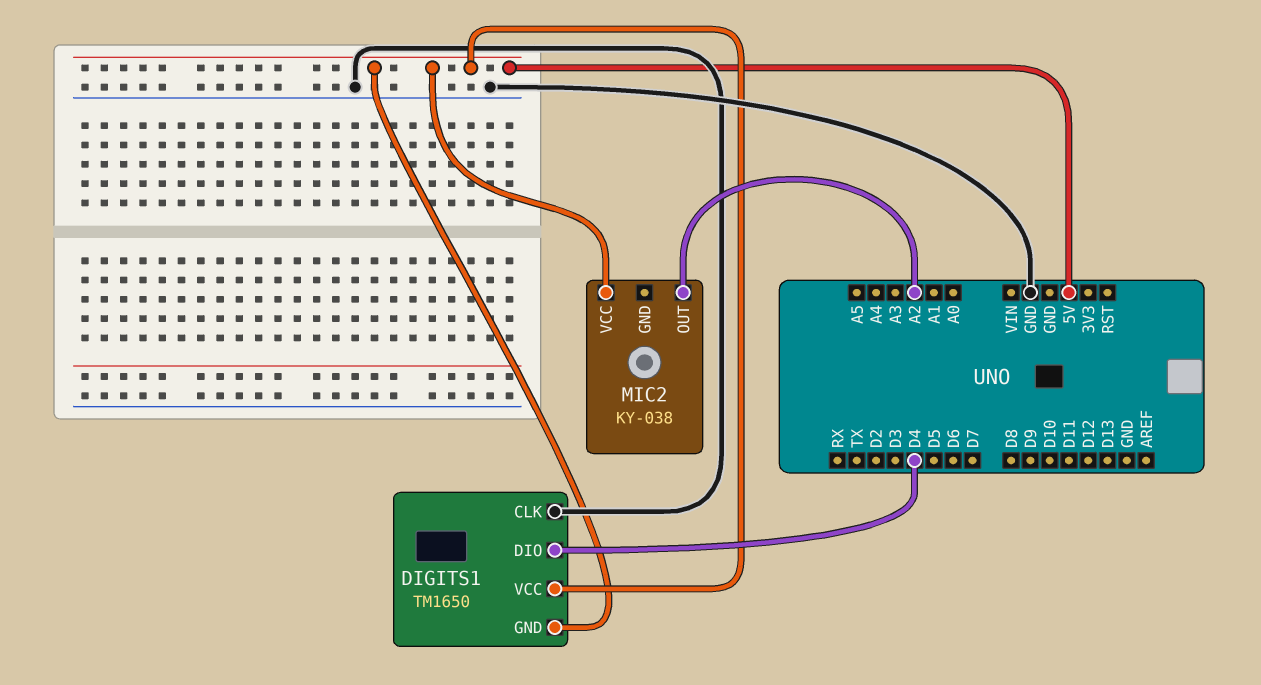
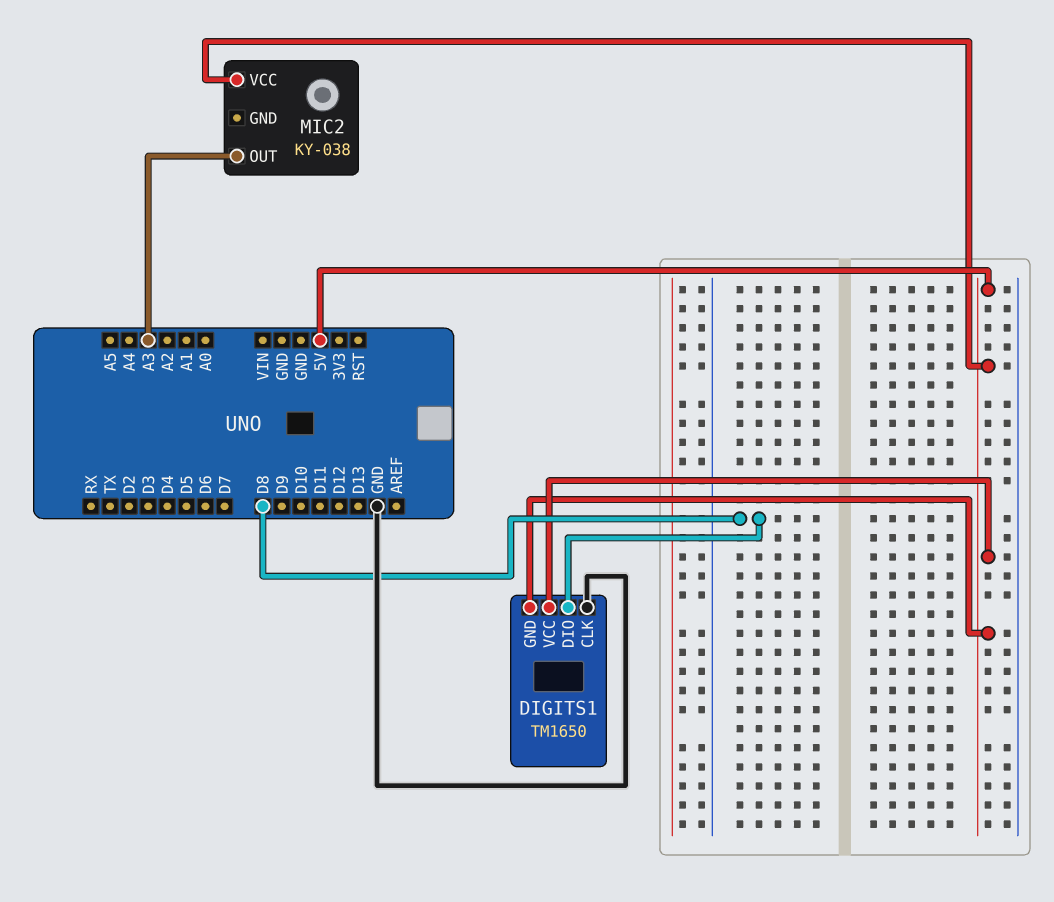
DIGITS1 pin DIO: D4 -> D8
MIC2 pin OUT: A2 -> A3

